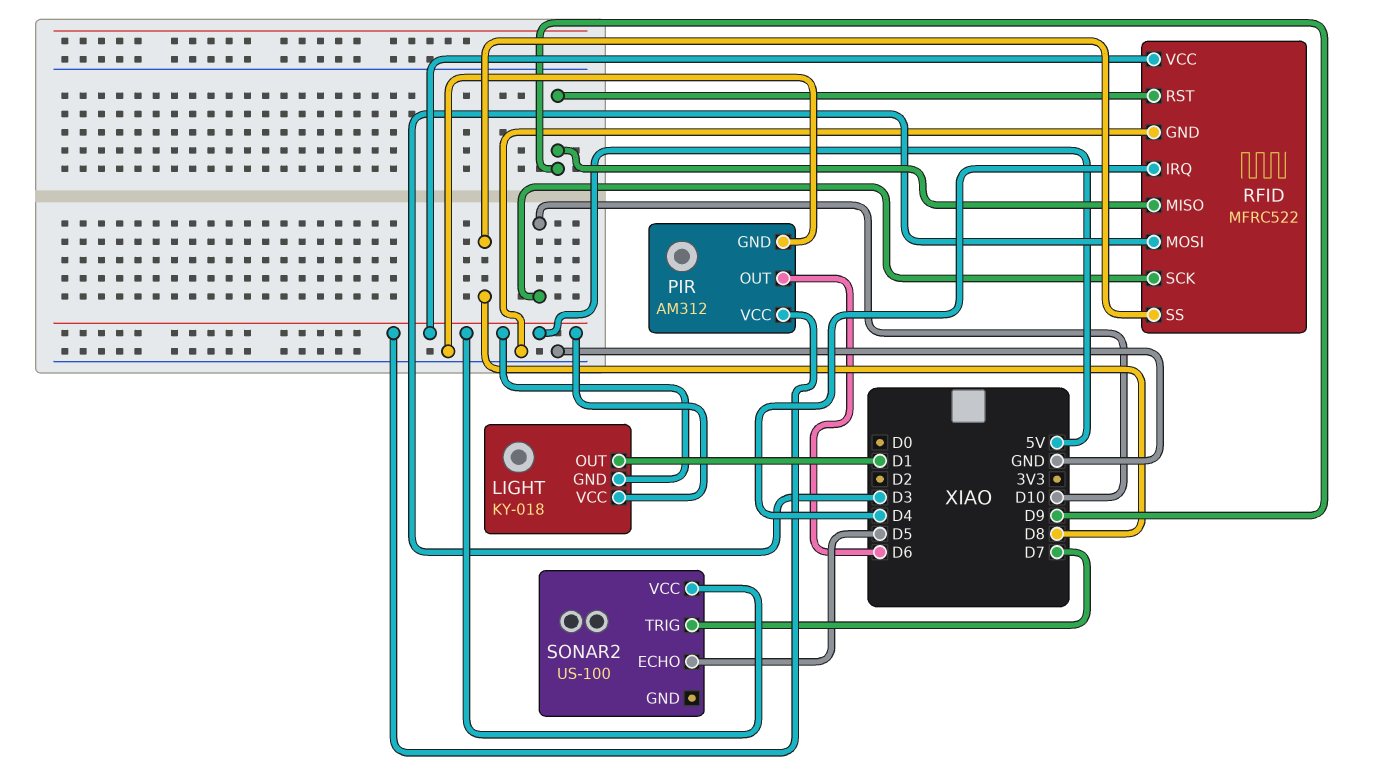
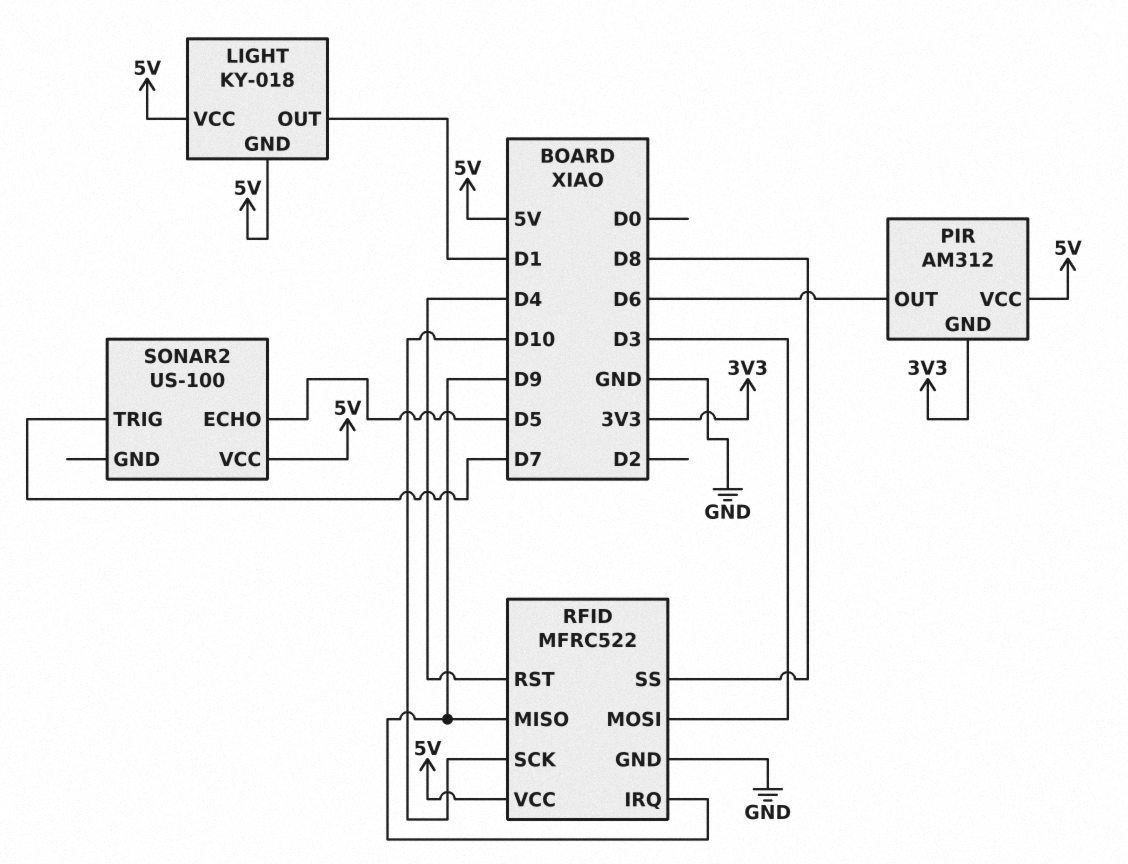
PIR pin GND: GND -> 3V3
RFID pin IRQ: D4 -> D9
RFID pin RST: D9 -> D4

